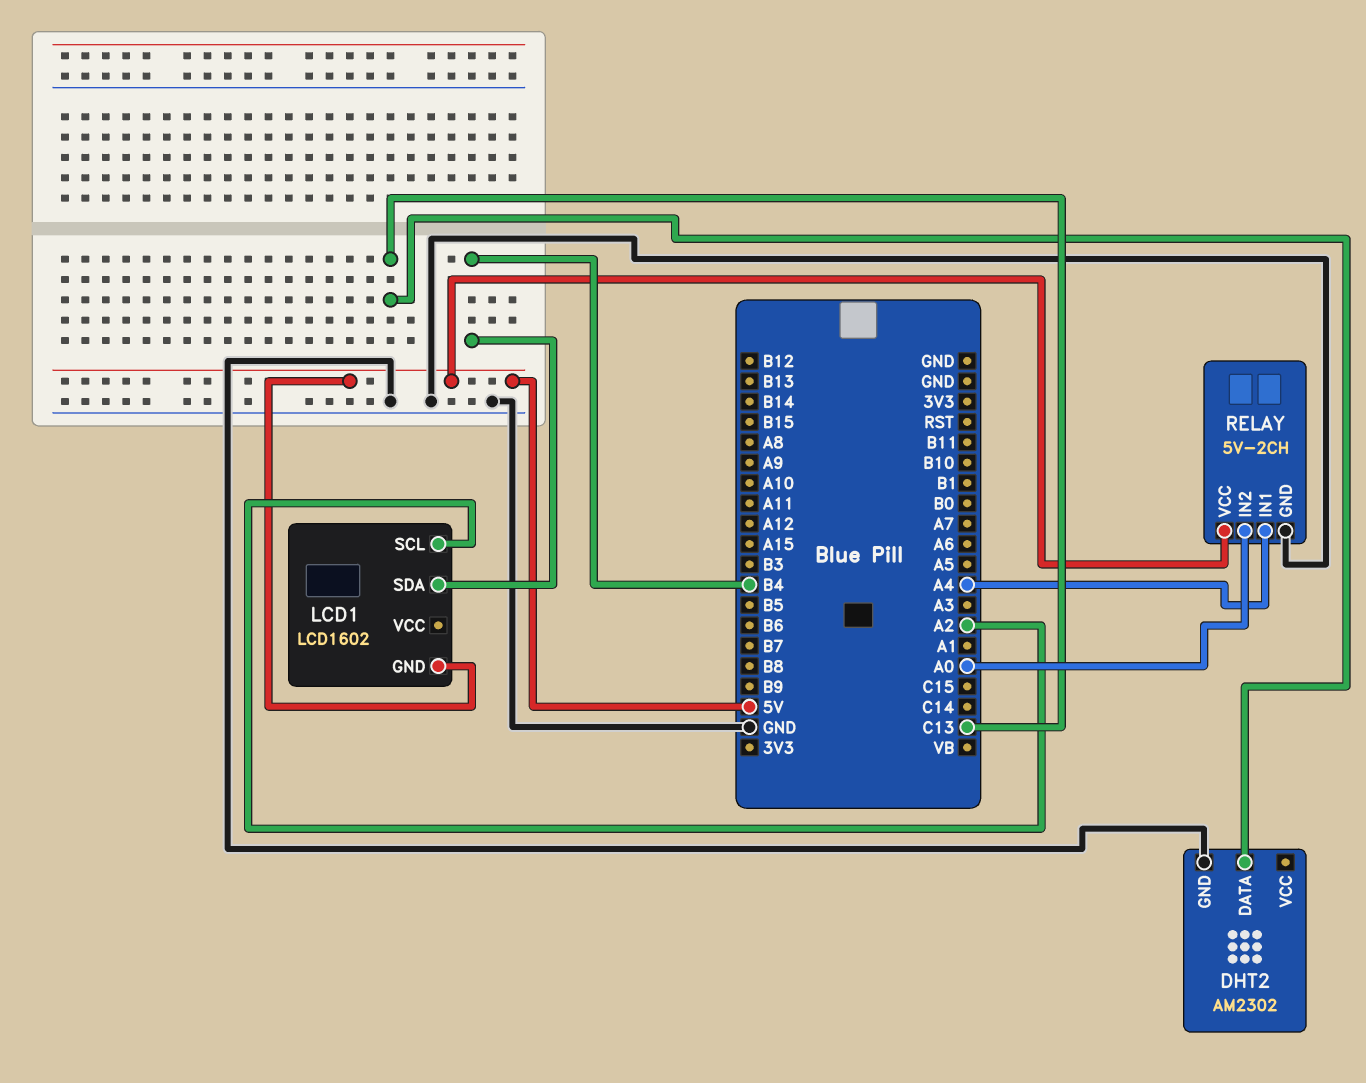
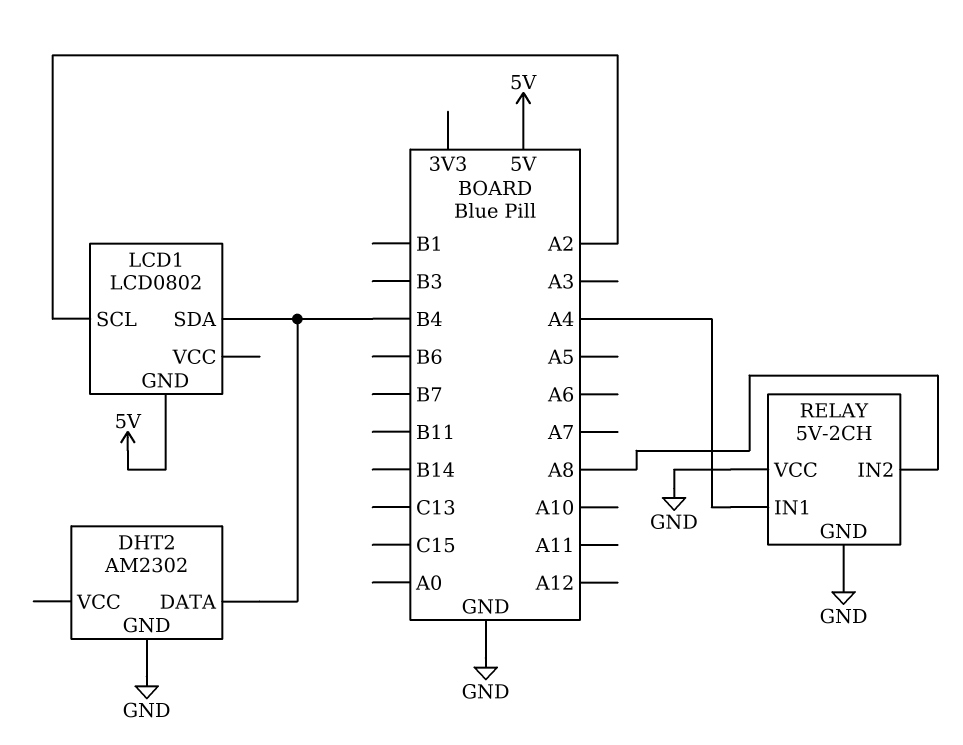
DHT2 pin DATA: C13 -> B4
LCD1: LCD1602 -> LCD0802
RELAY pin IN2: A0 -> A8
RELAY pin VCC: 5V -> GND

